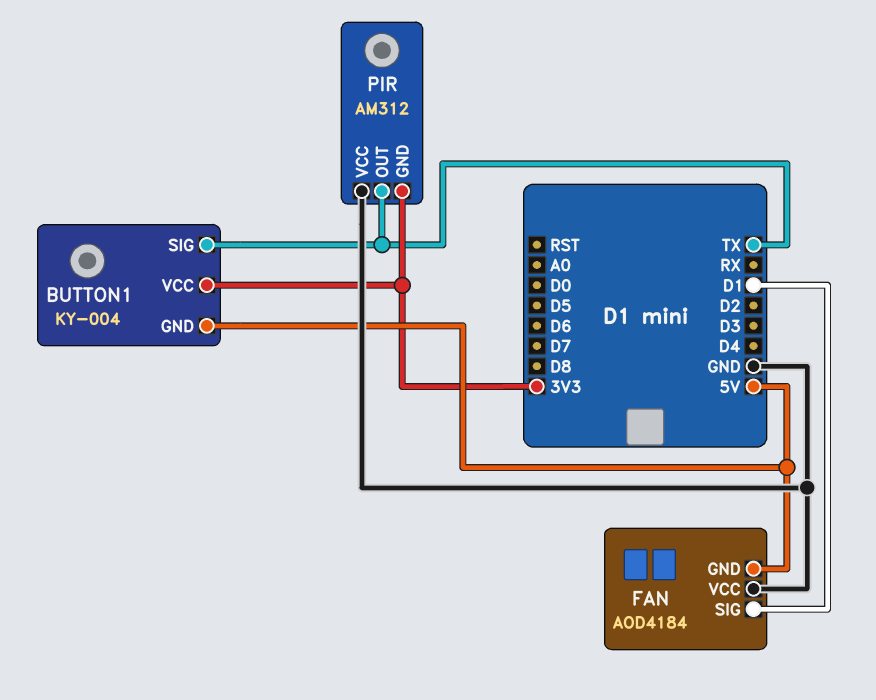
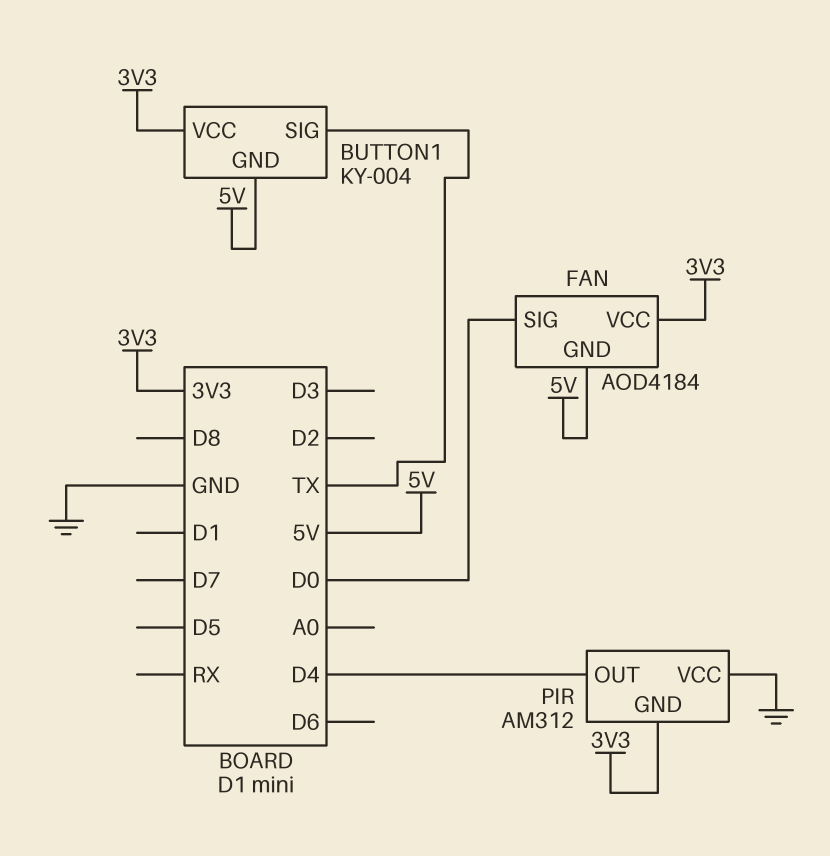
FAN pin SIG: D1 -> D0
FAN pin VCC: GND -> 3V3
PIR pin OUT: TX -> D4

